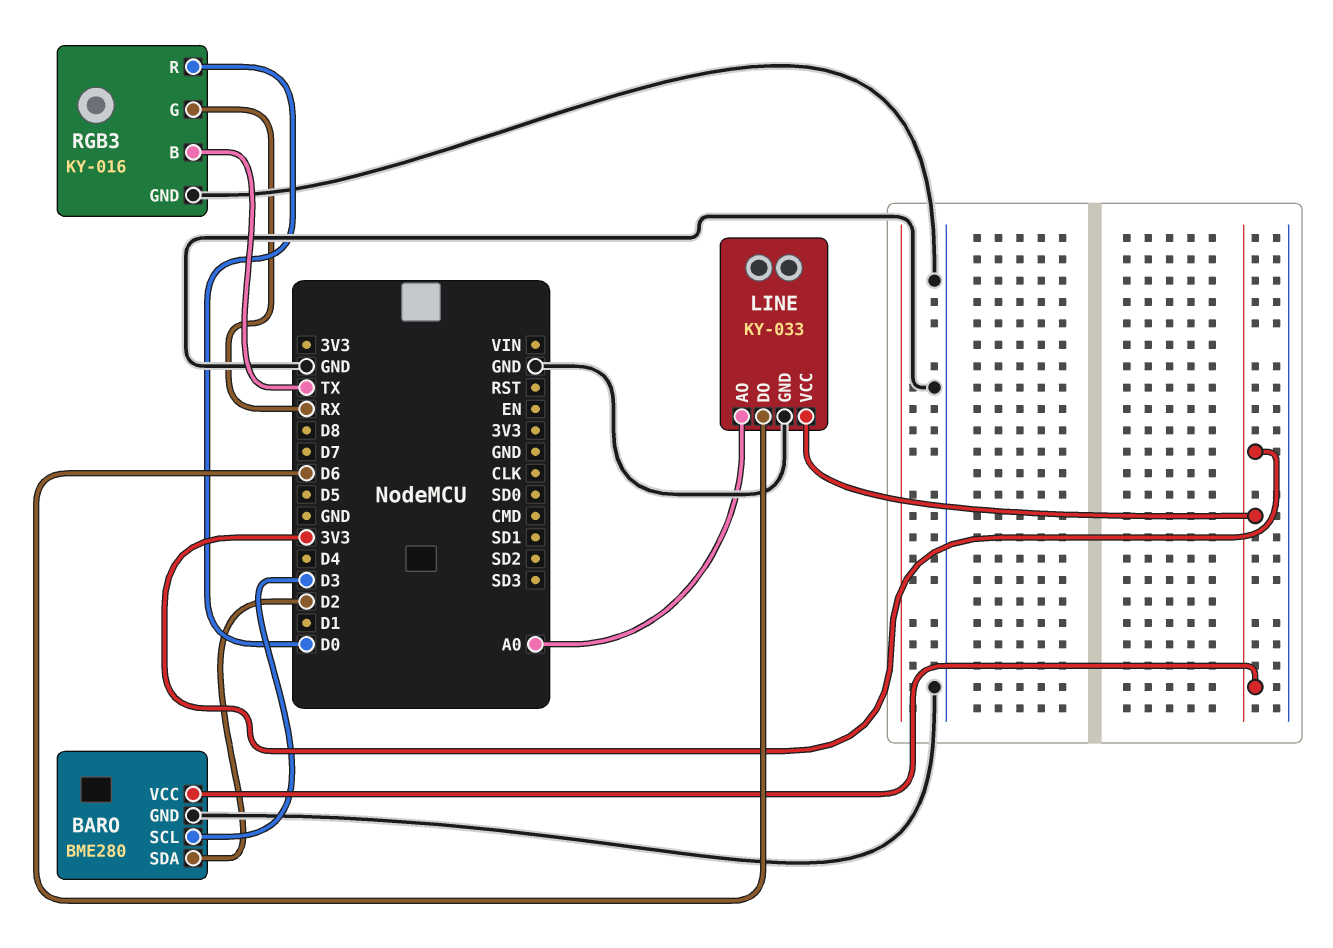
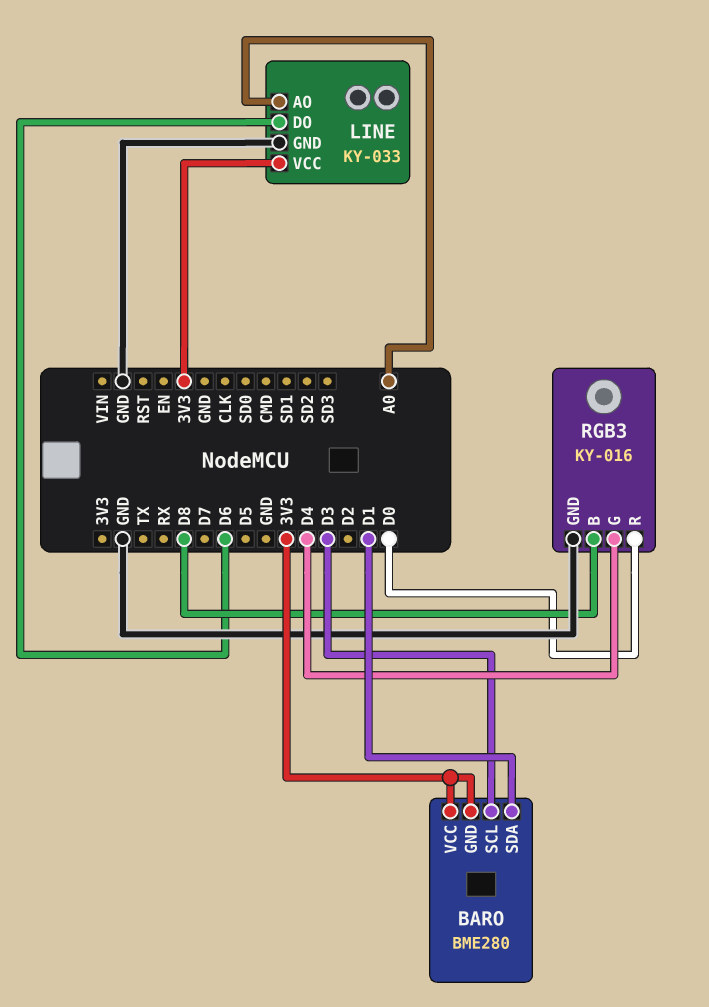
BARO pin GND: GND -> 3V3
BARO pin SDA: D2 -> D1
RGB3 pin B: TX -> D8
RGB3 pin G: RX -> D4

